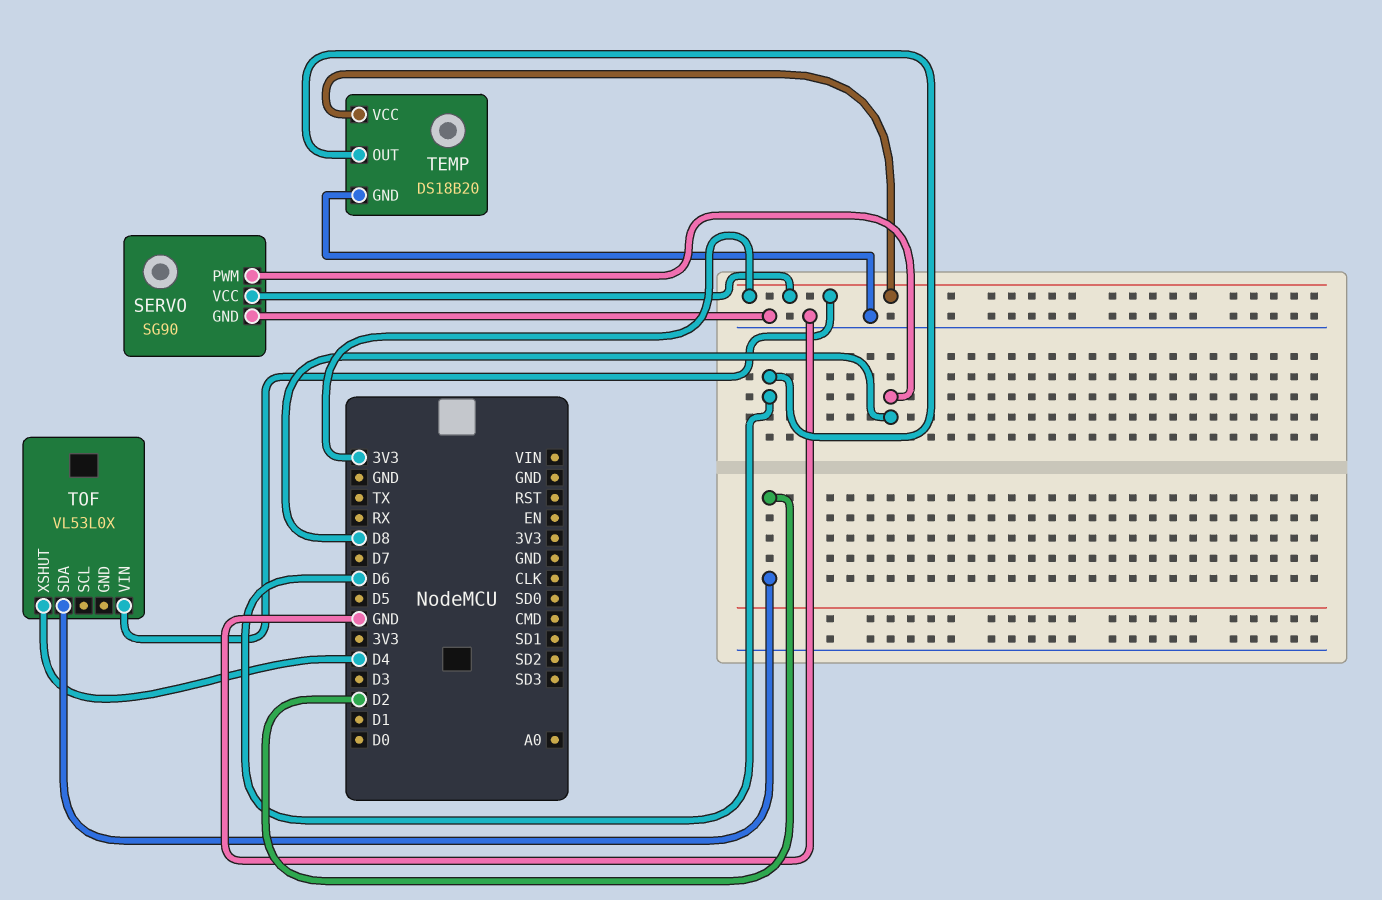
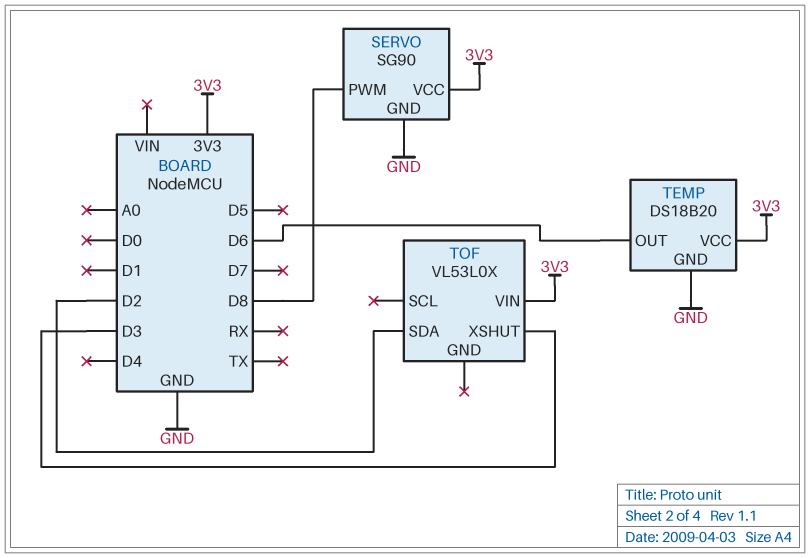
TOF pin XSHUT: D4 -> D3

